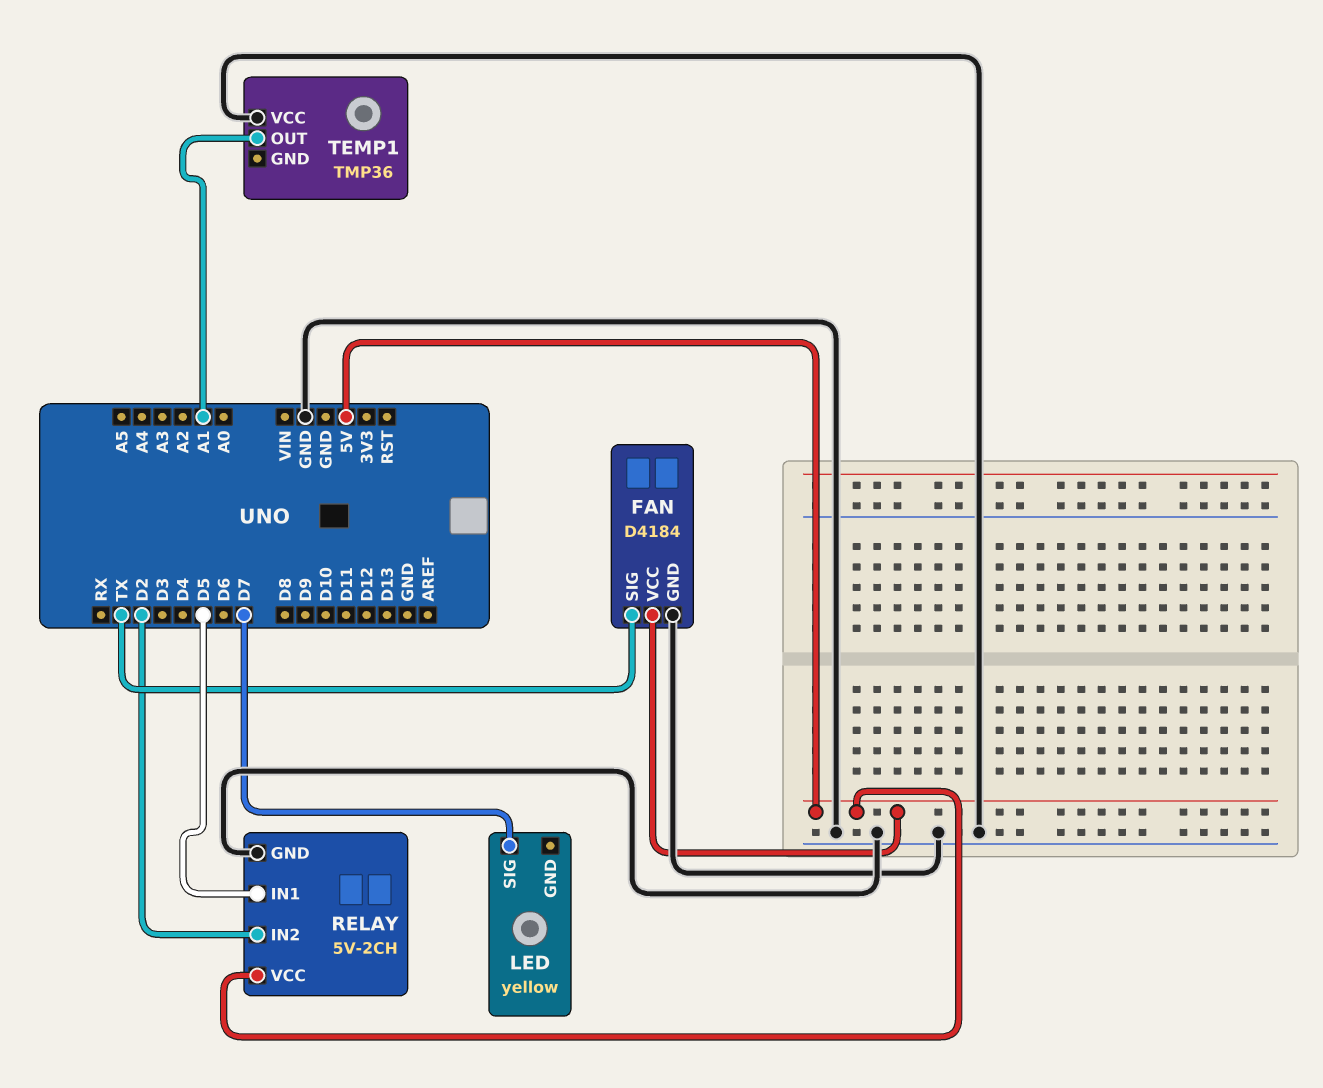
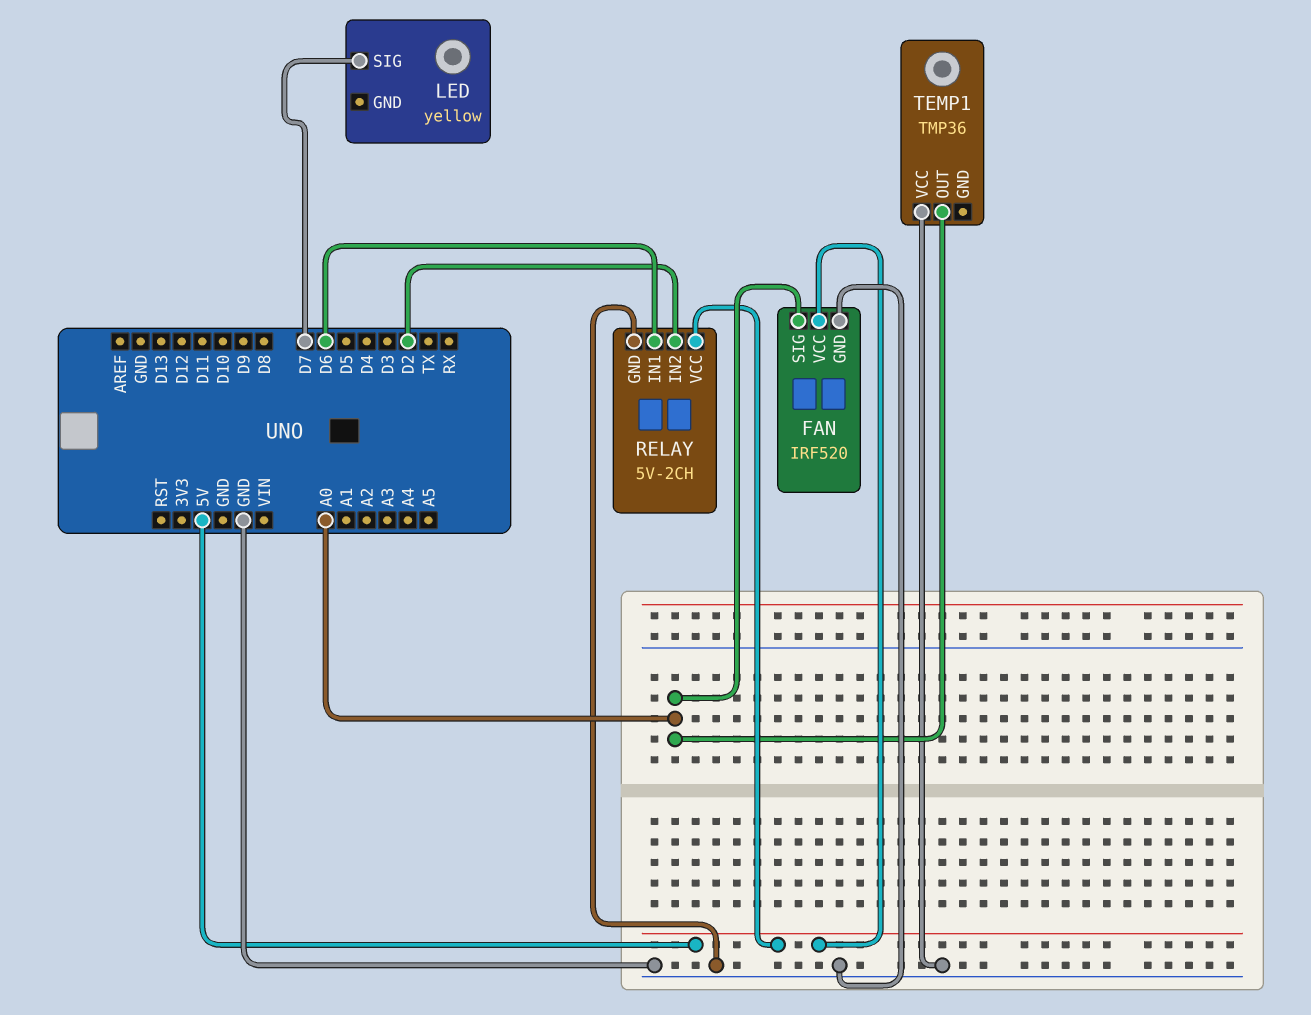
FAN: D4184 -> IRF520
FAN pin SIG: TX -> A0
RELAY pin IN1: D5 -> D6
TEMP1 pin OUT: A1 -> A0

